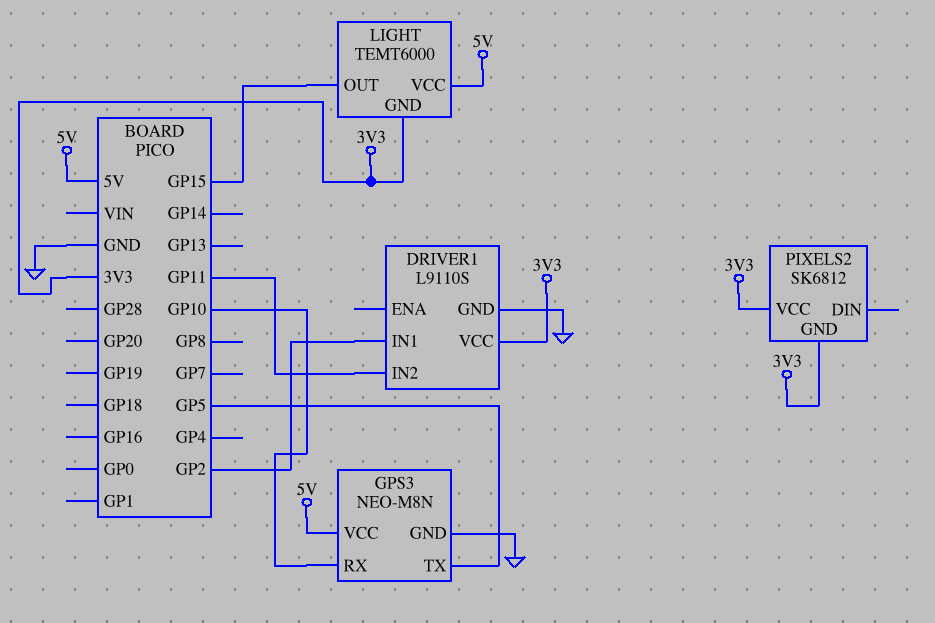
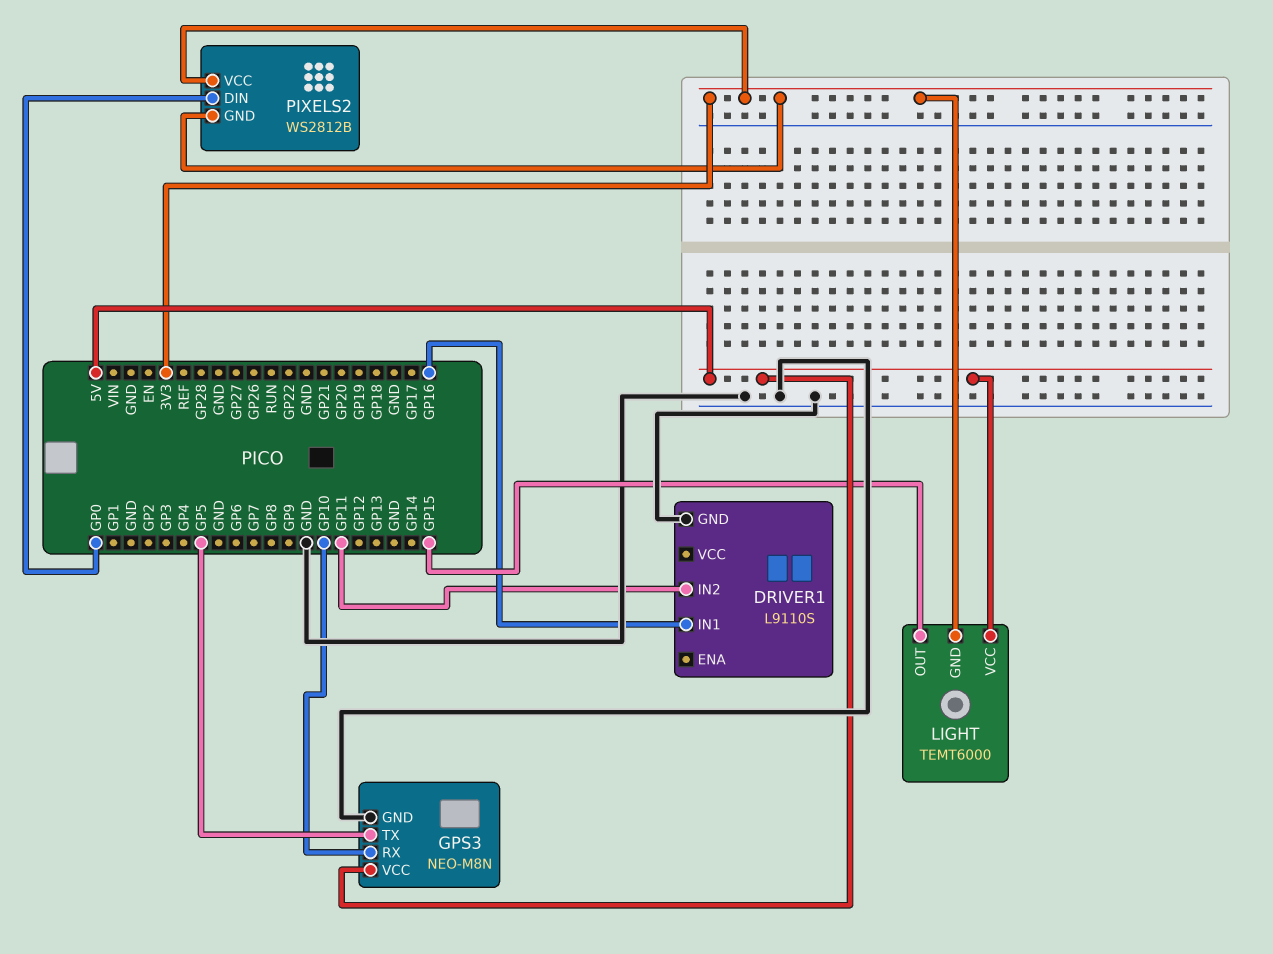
DRIVER1 pin IN1: GP2 -> GP16
DRIVER1 pin VCC: 3V3 -> none
PIXELS2: SK6812 -> WS2812B
PIXELS2 pin DIN: none -> GP0

